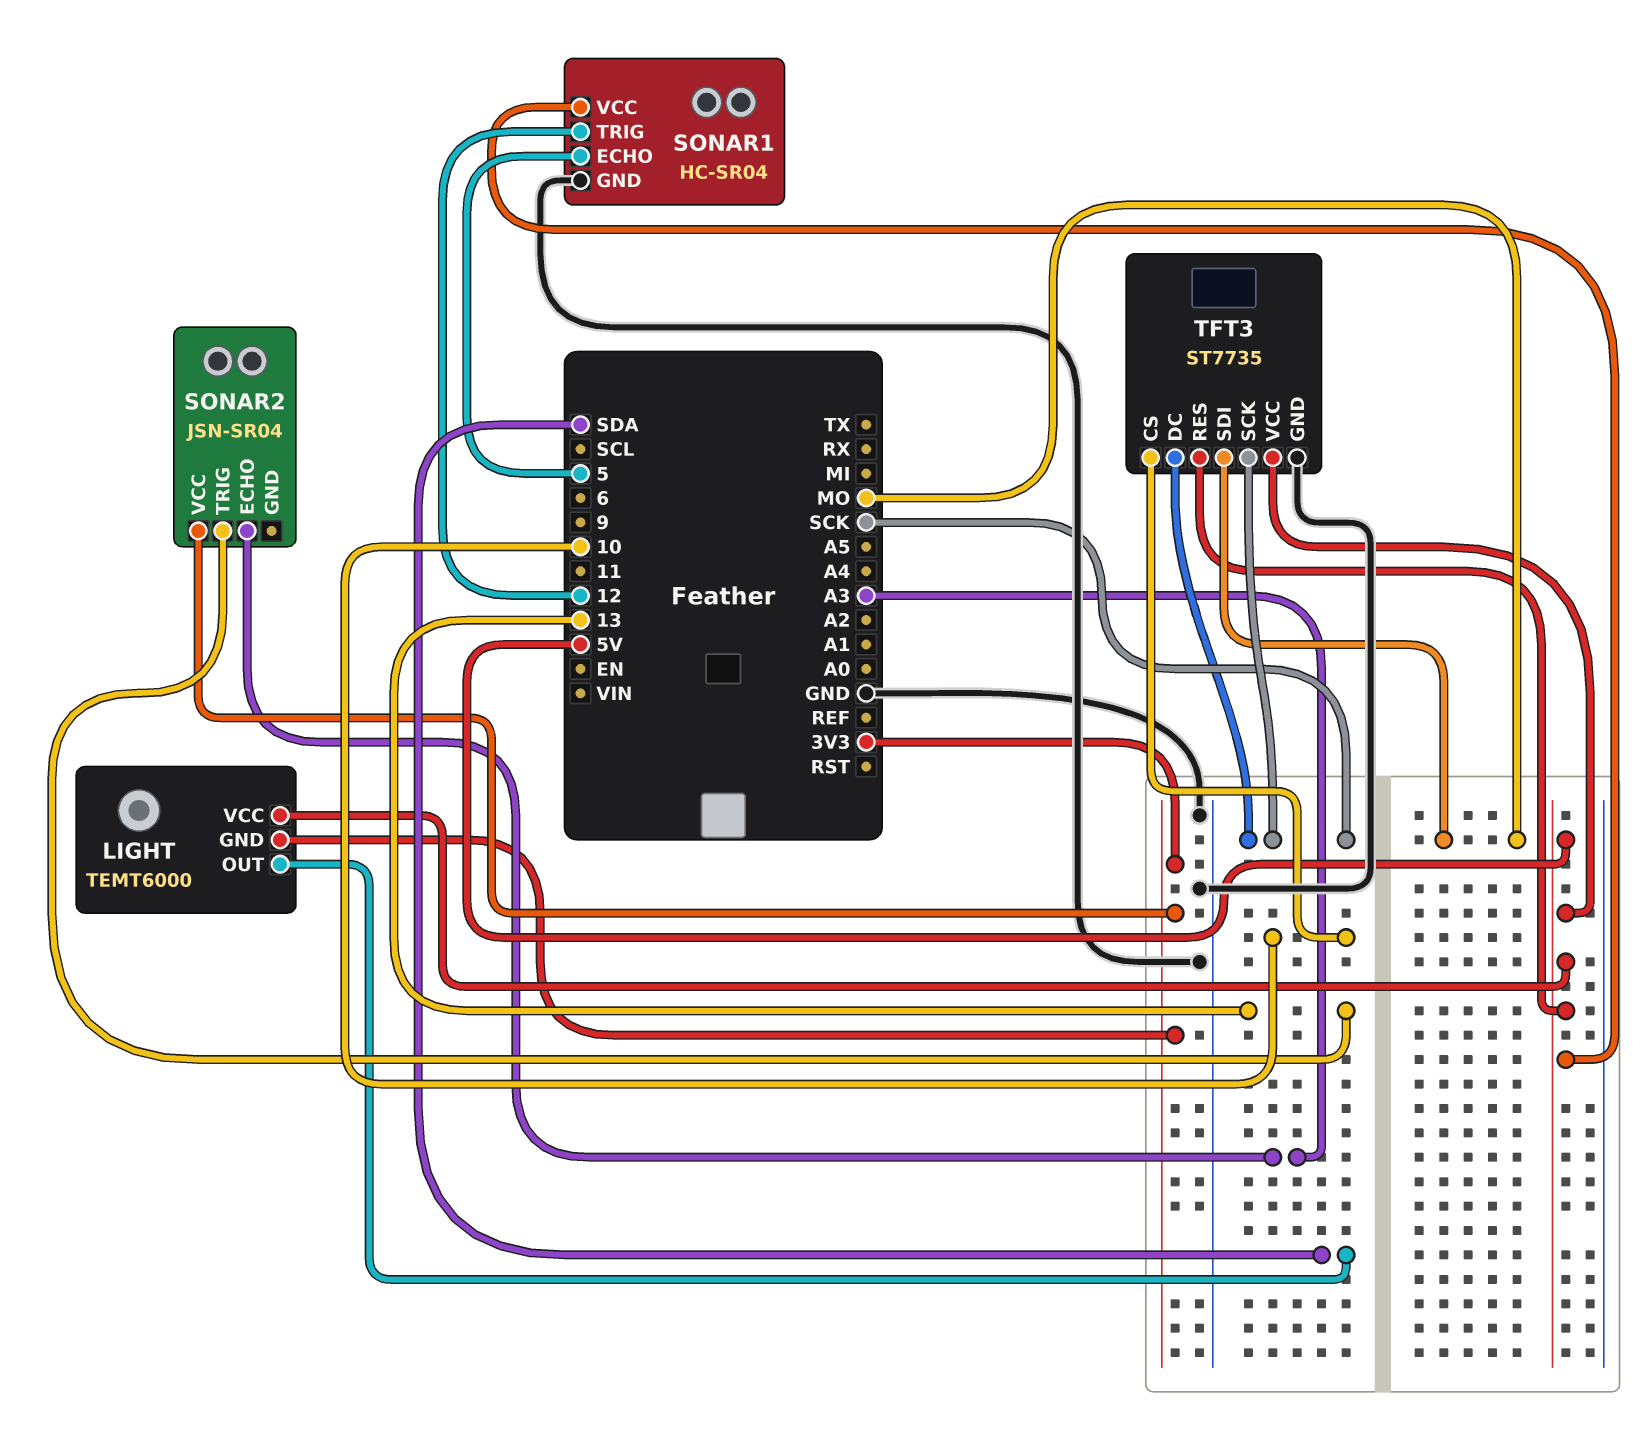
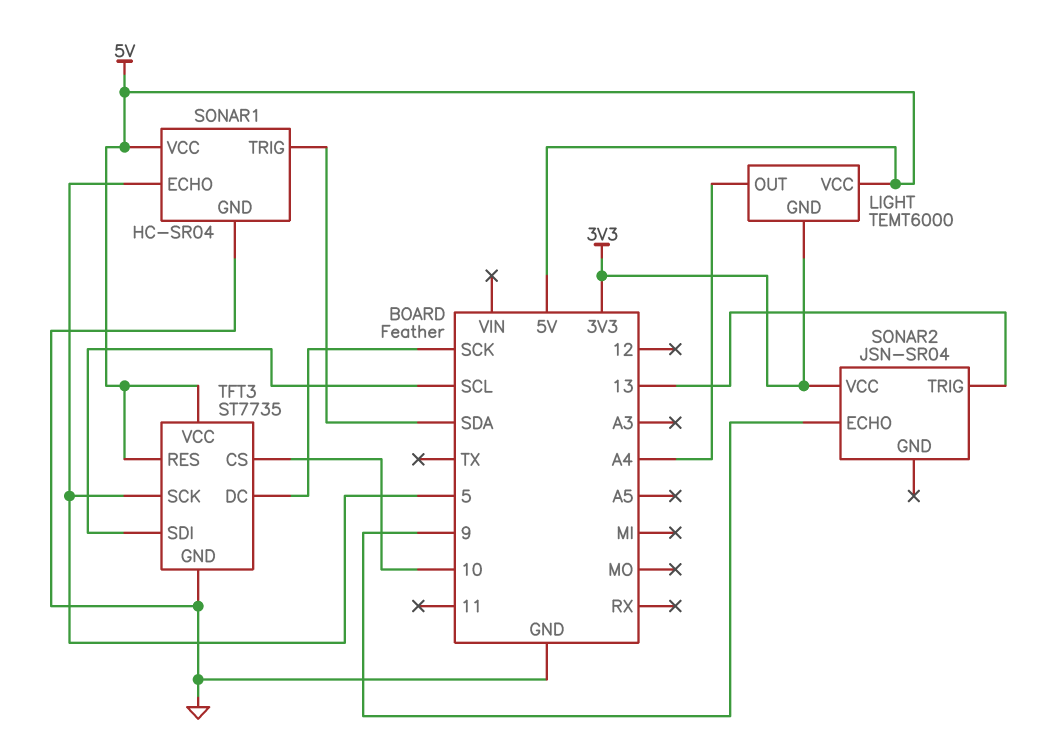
LIGHT pin OUT: SDA -> A4
SONAR1 pin TRIG: 12 -> SDA
SONAR2 pin ECHO: A3 -> 9
TFT3 pin SCK: SCK -> 5
TFT3 pin SDI: MO -> SCL

